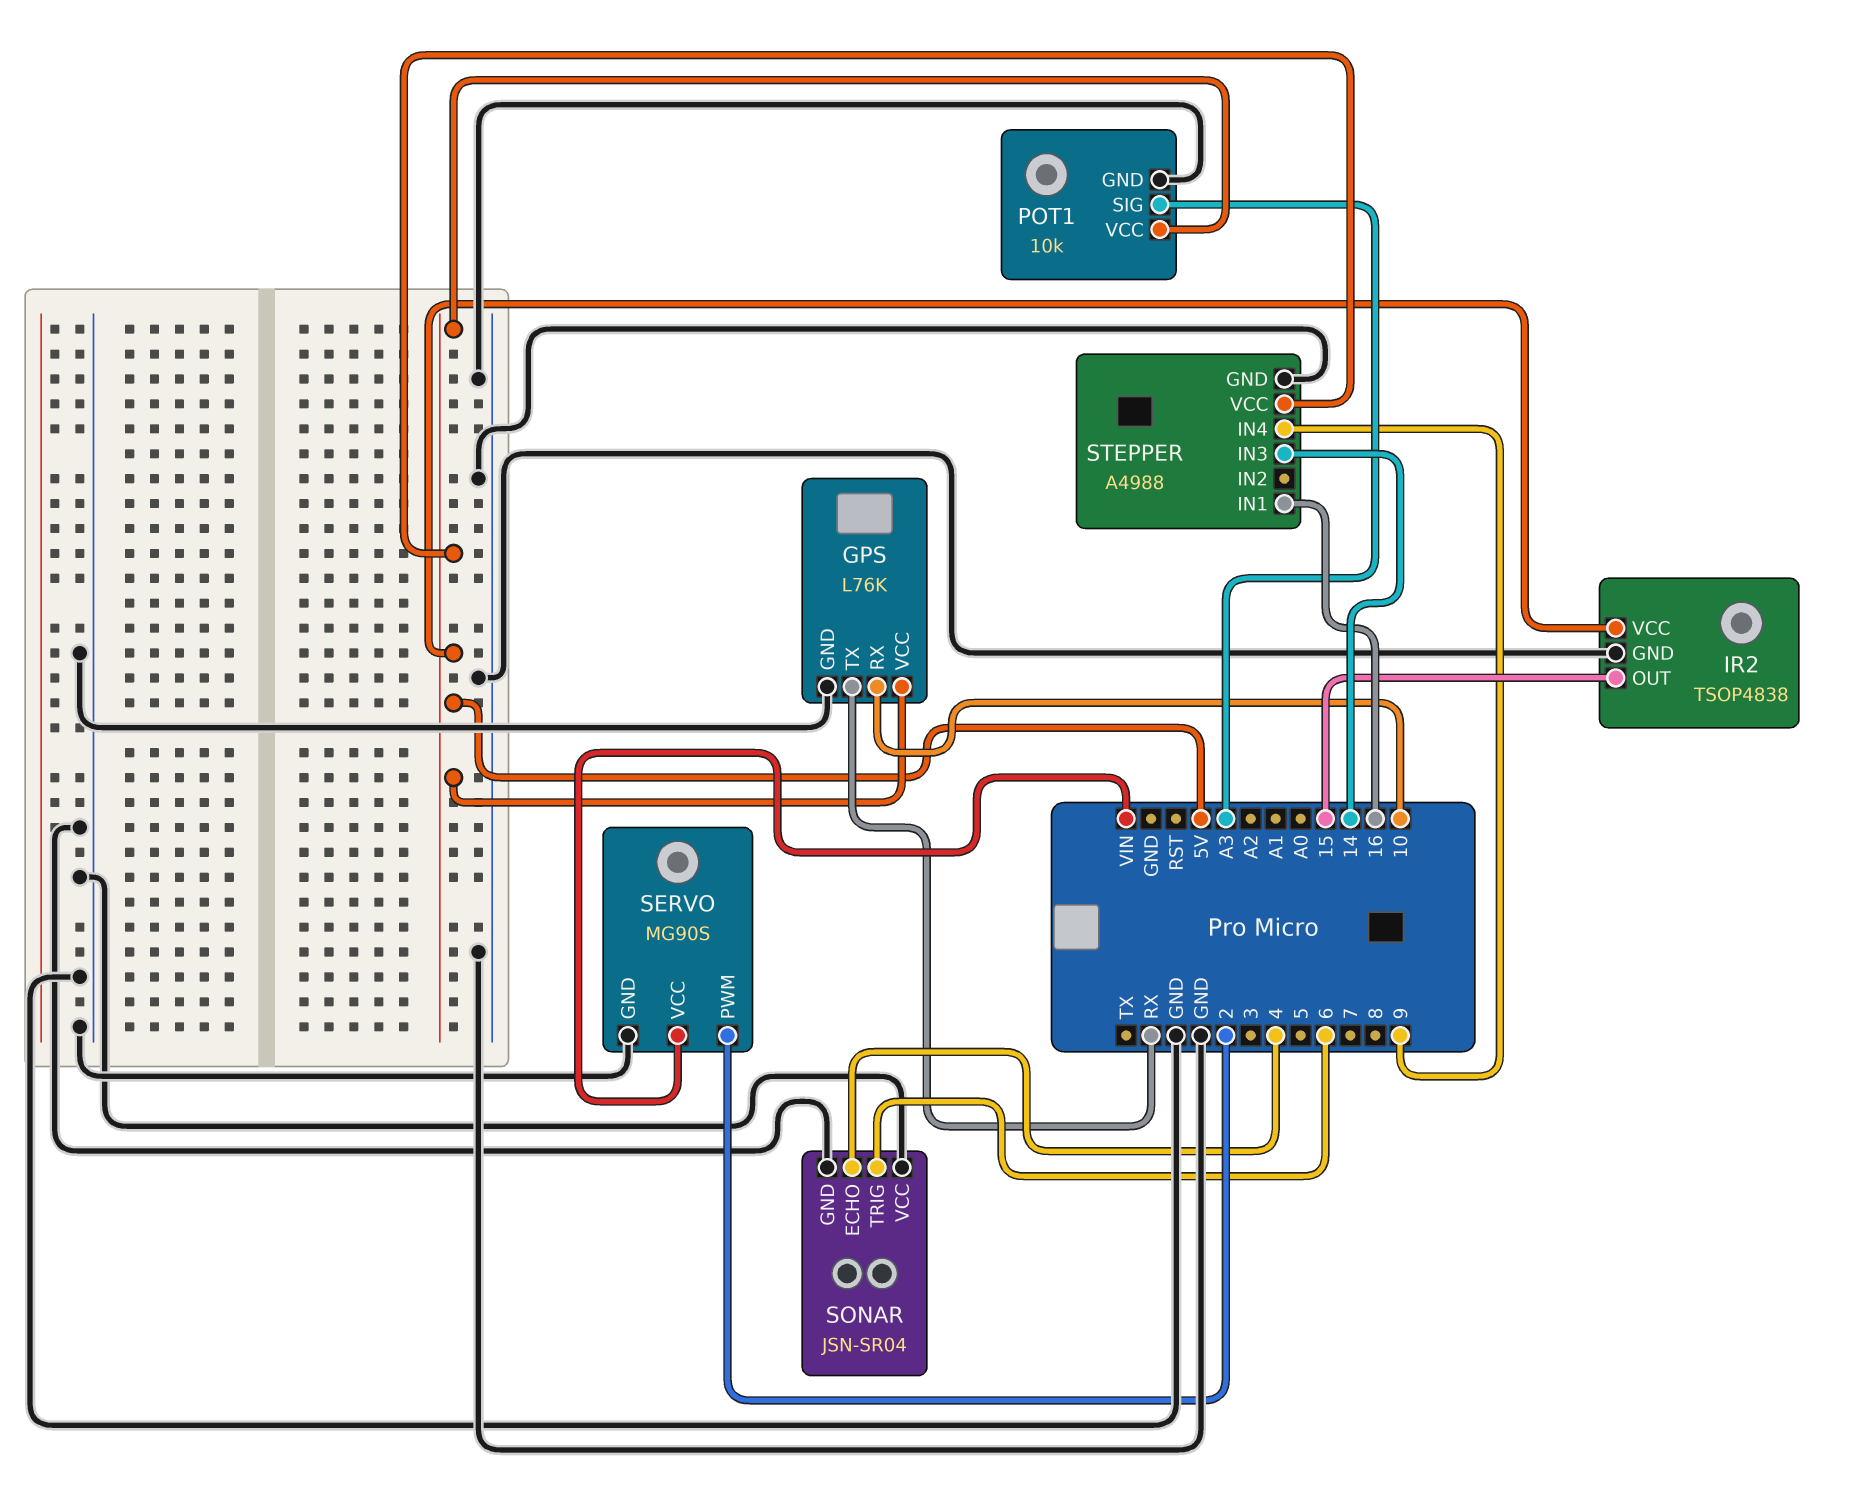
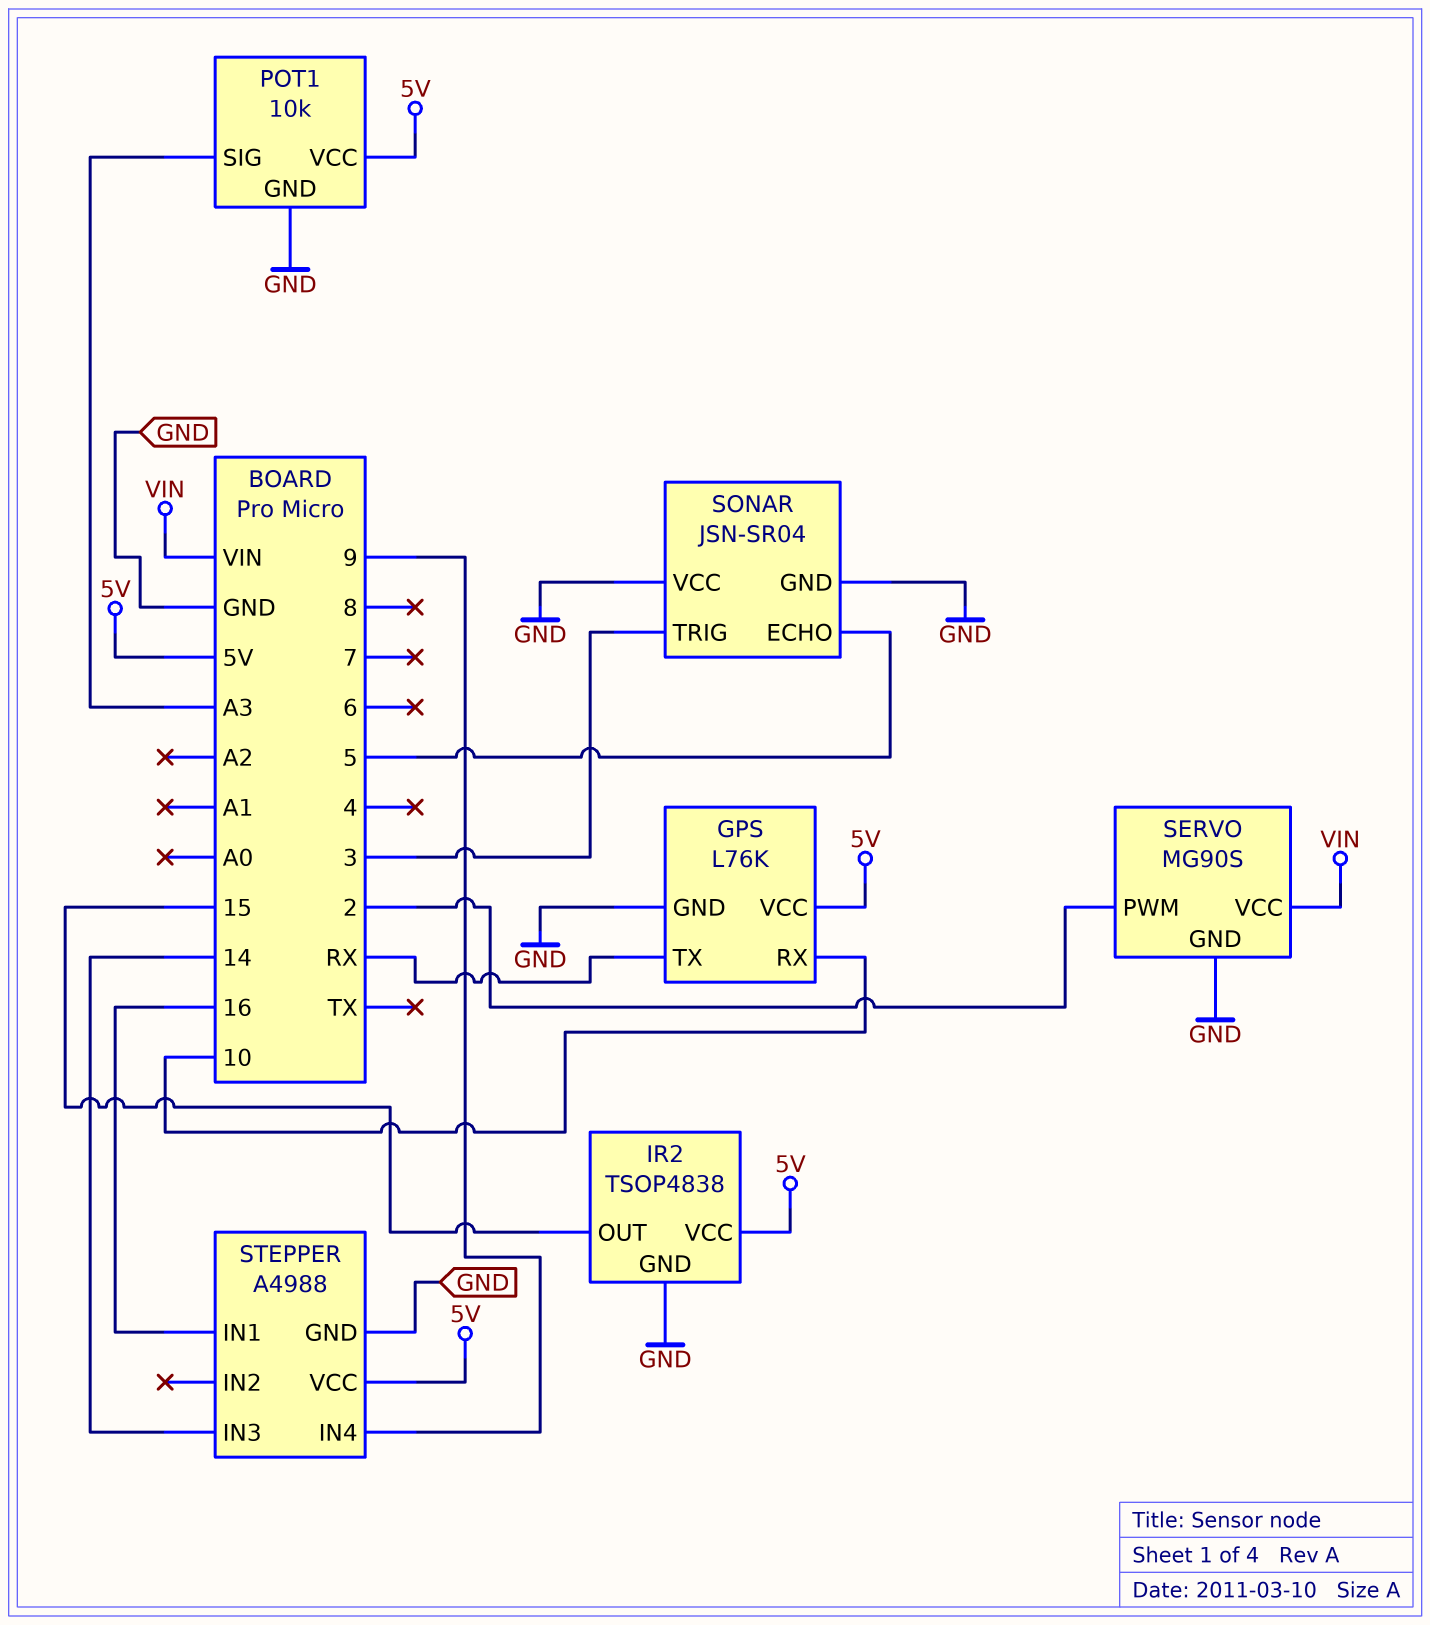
SONAR pin ECHO: 4 -> 5
SONAR pin TRIG: 6 -> 3

